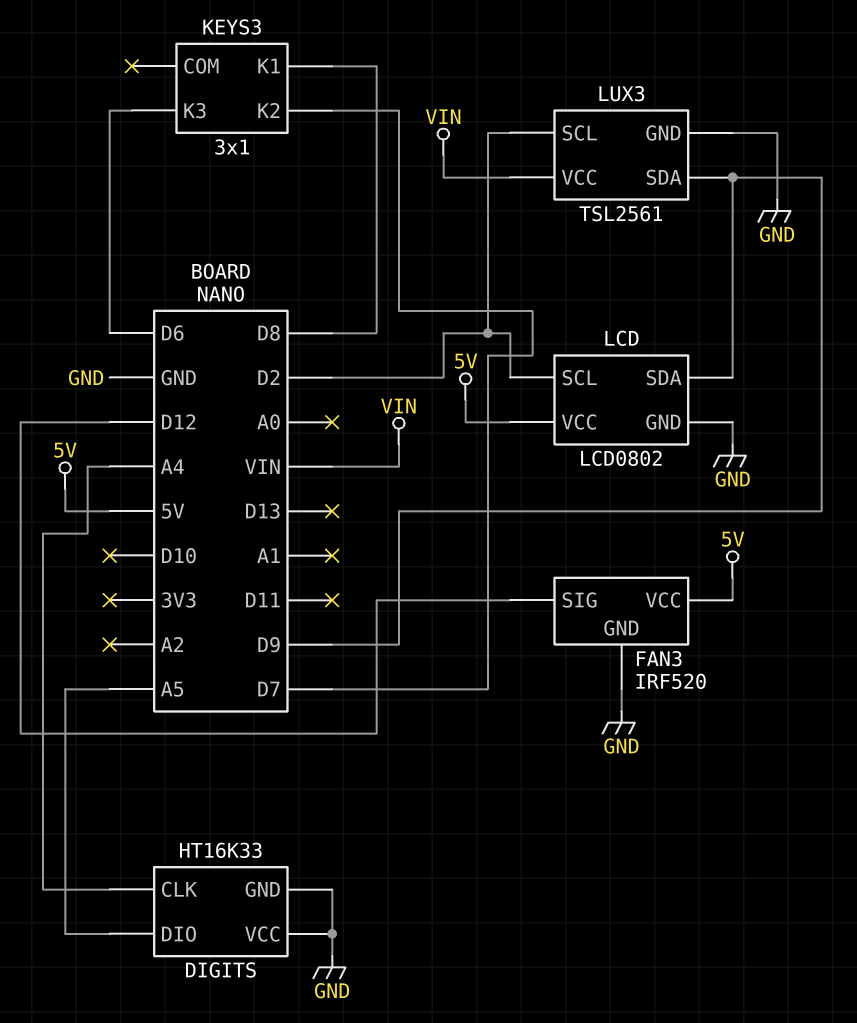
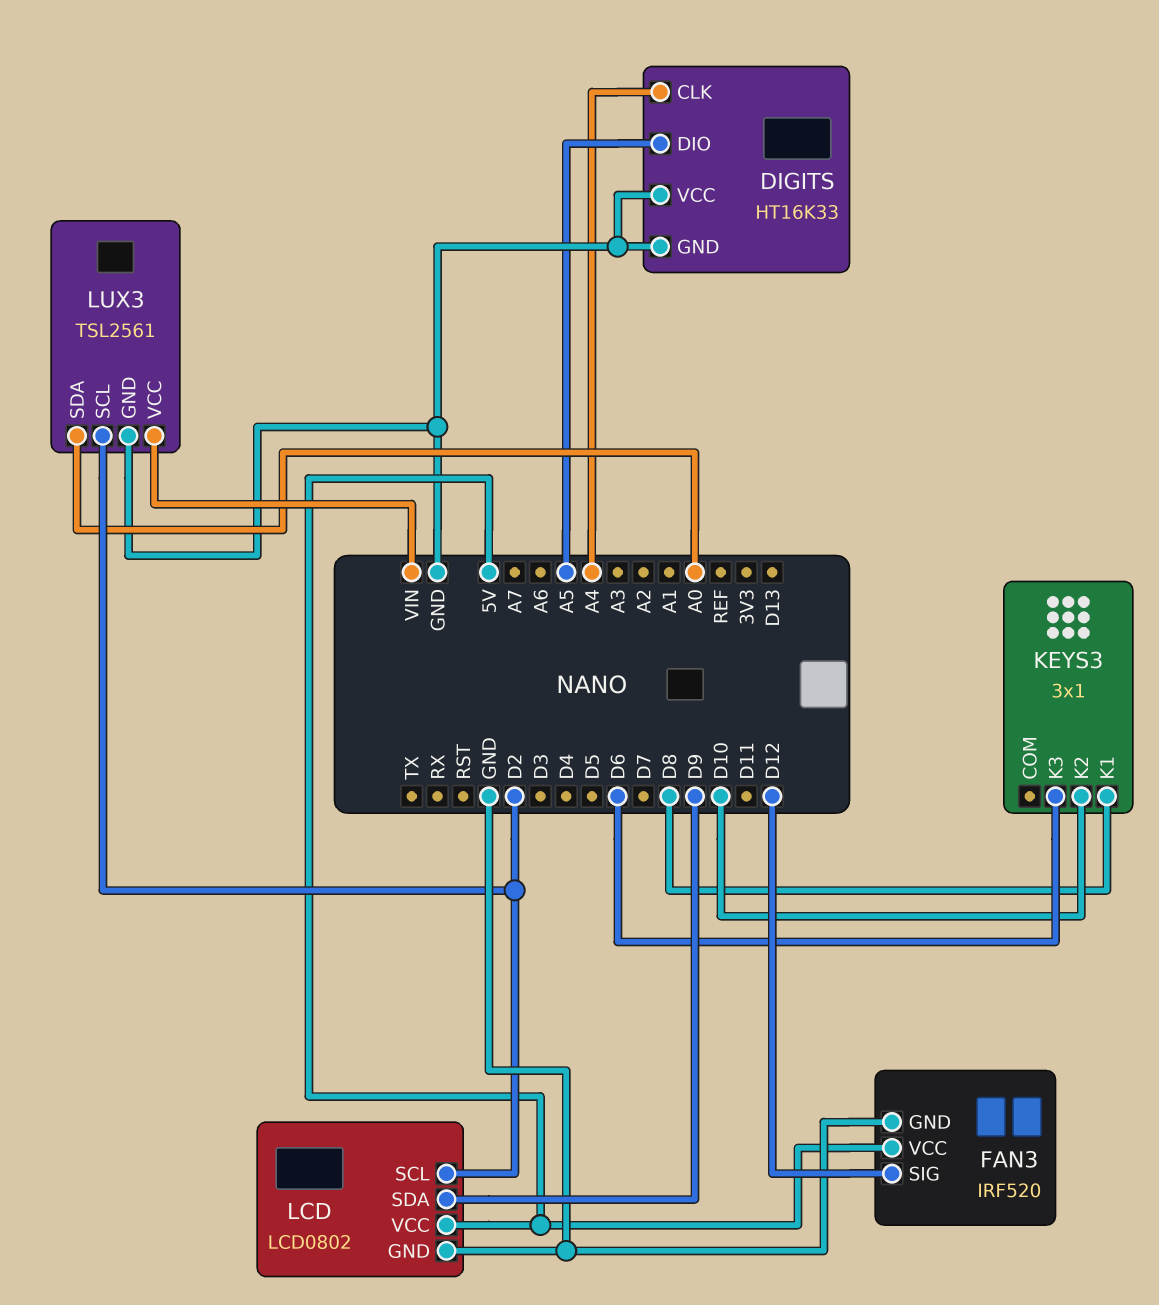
KEYS3 pin K2: D7 -> D10
LUX3 pin SDA: D9 -> A0

